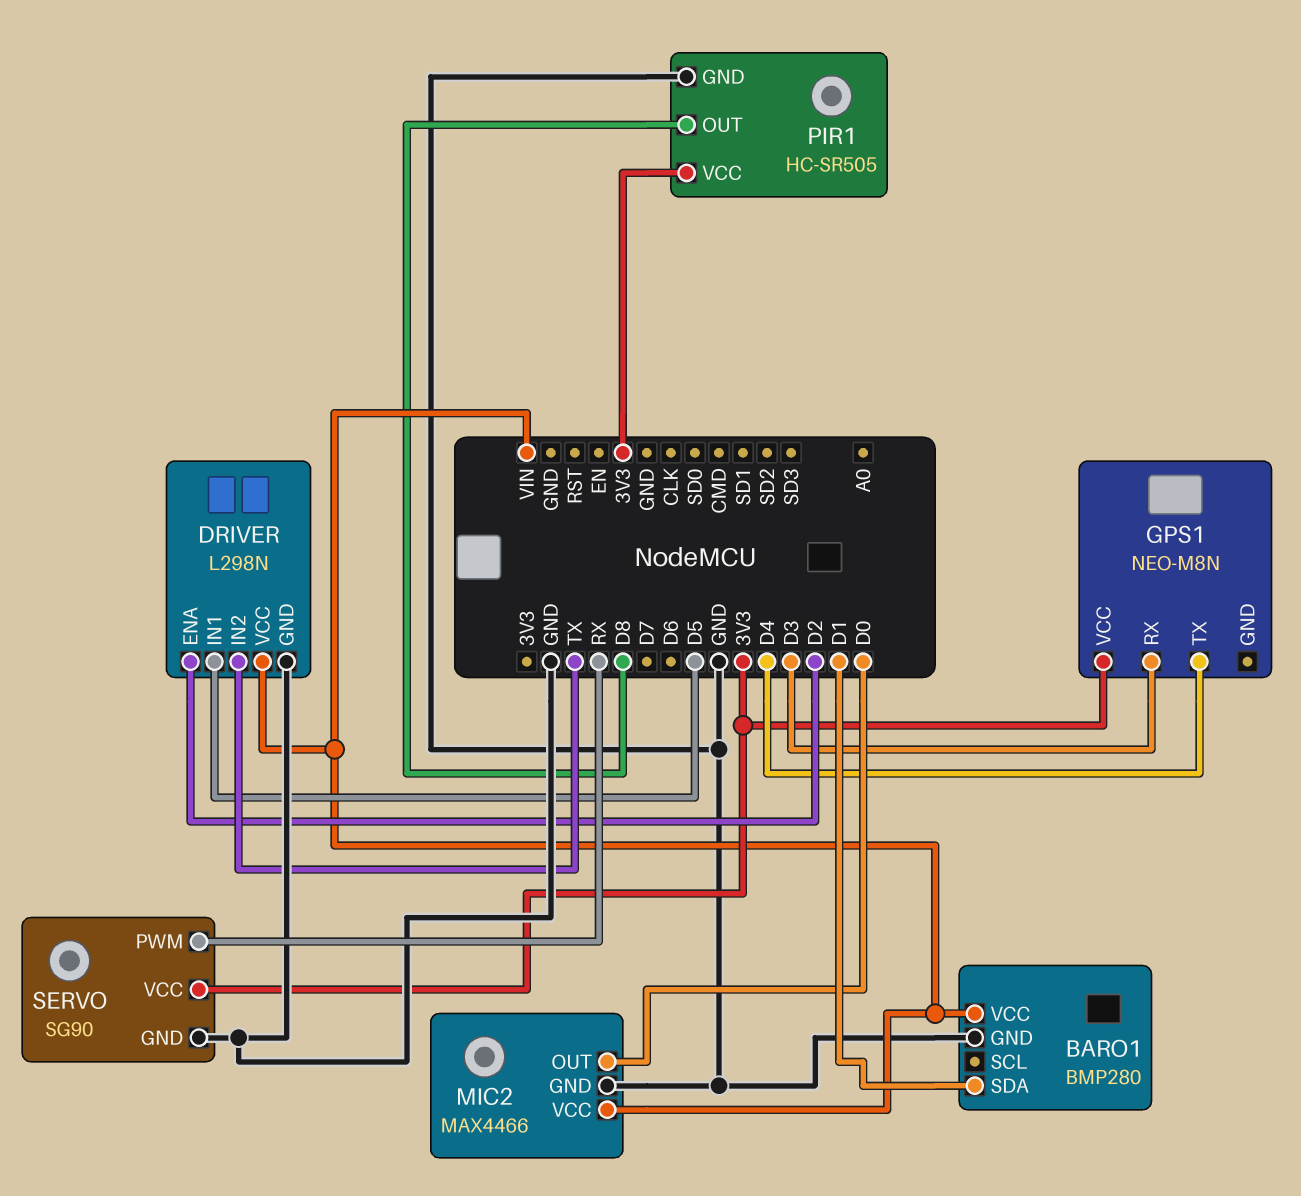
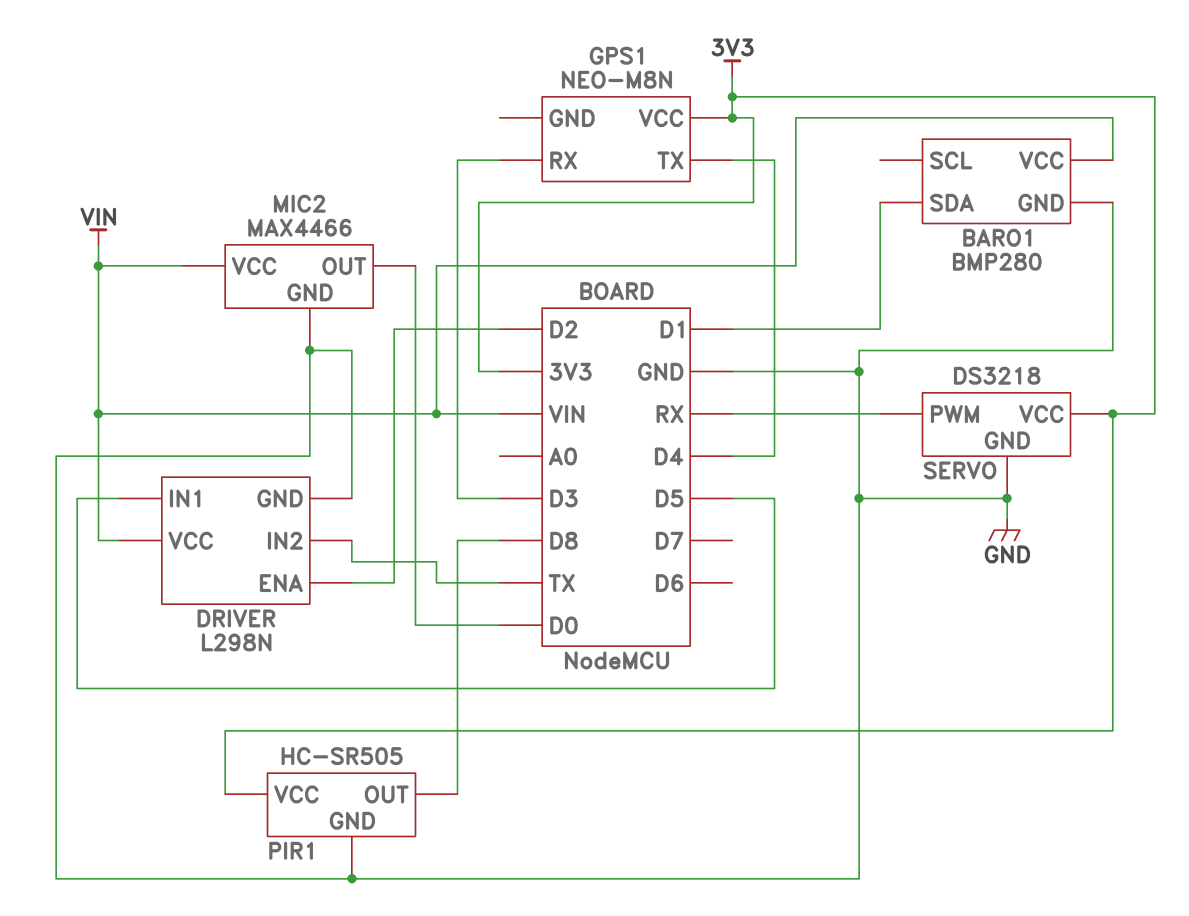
SERVO: SG90 -> DS3218

